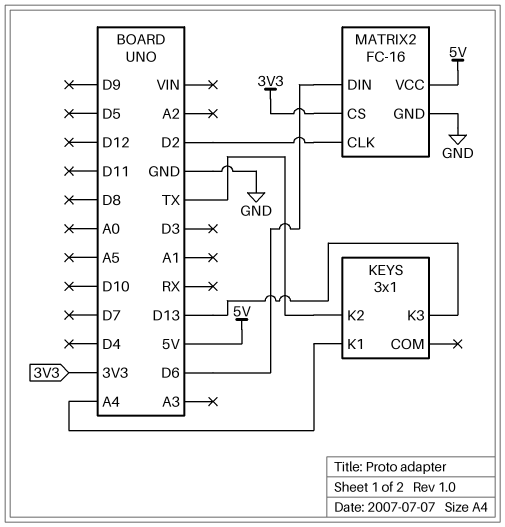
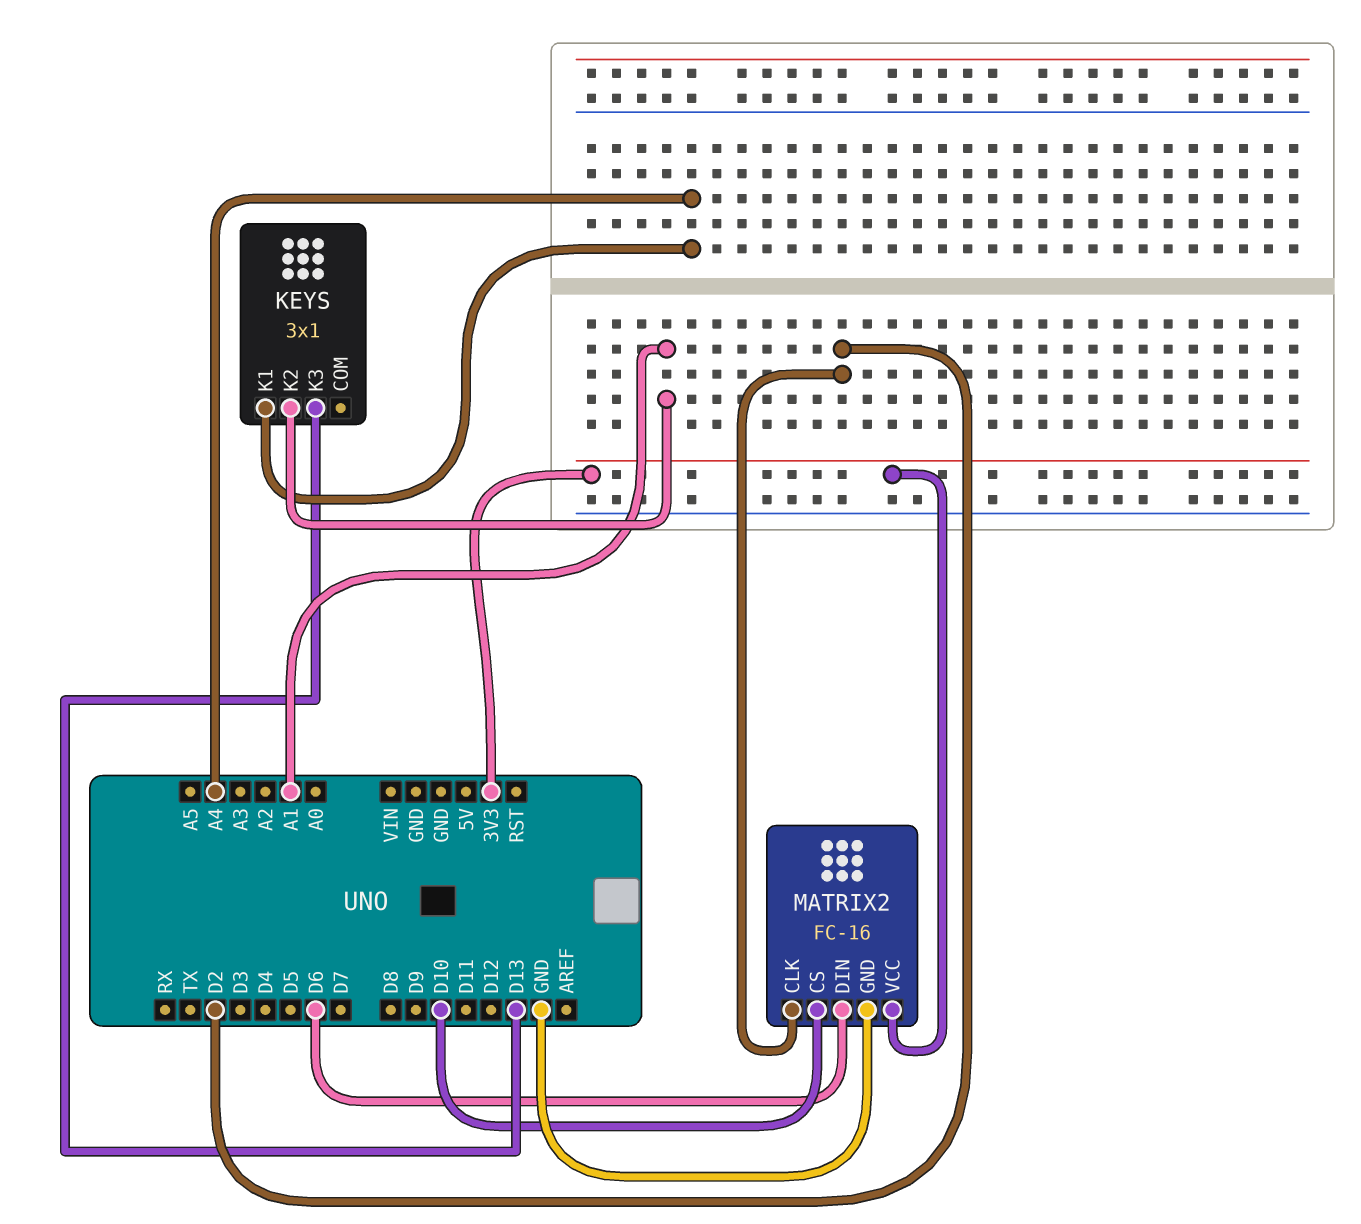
KEYS pin K2: TX -> A1
MATRIX2 pin CS: 3V3 -> D10
MATRIX2 pin VCC: 5V -> 3V3

